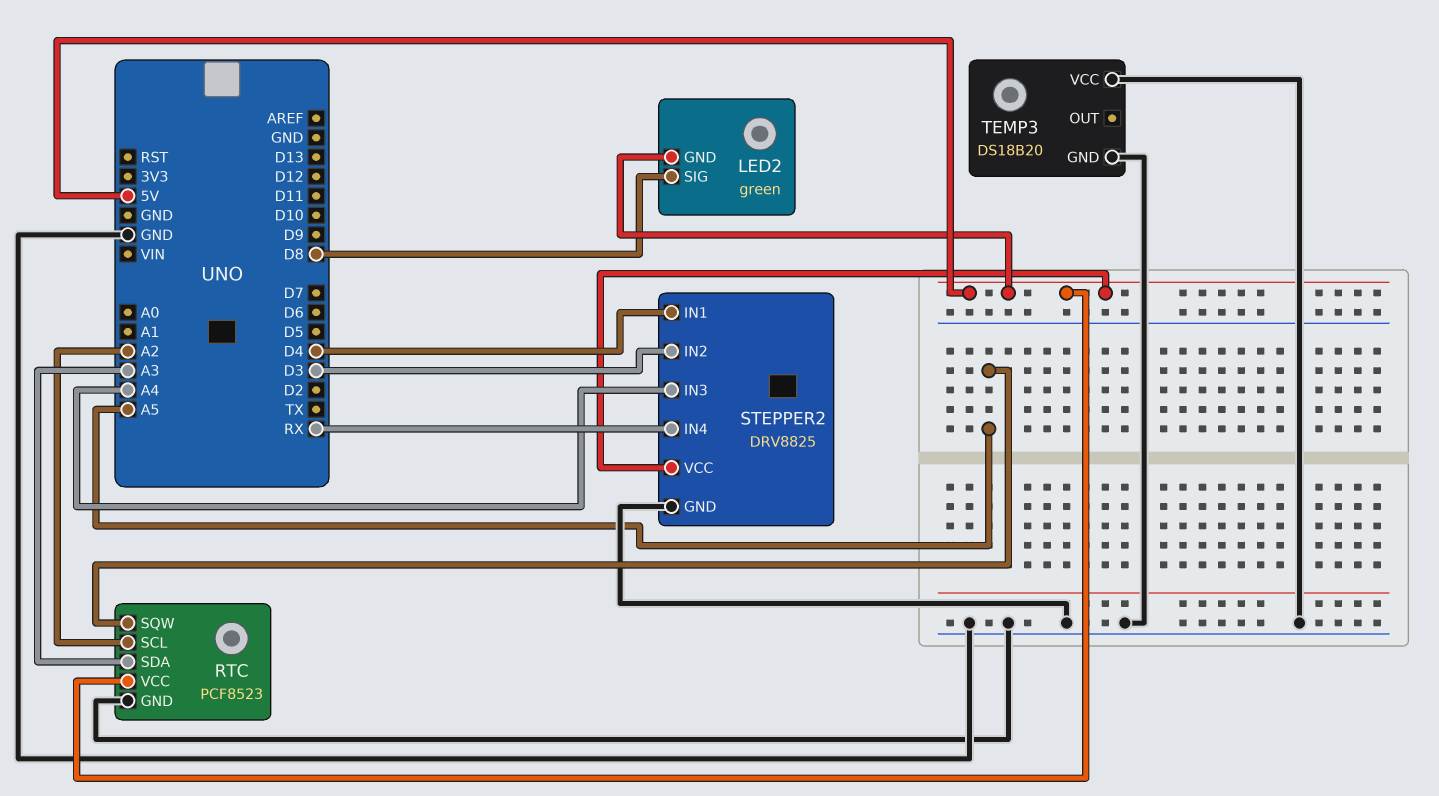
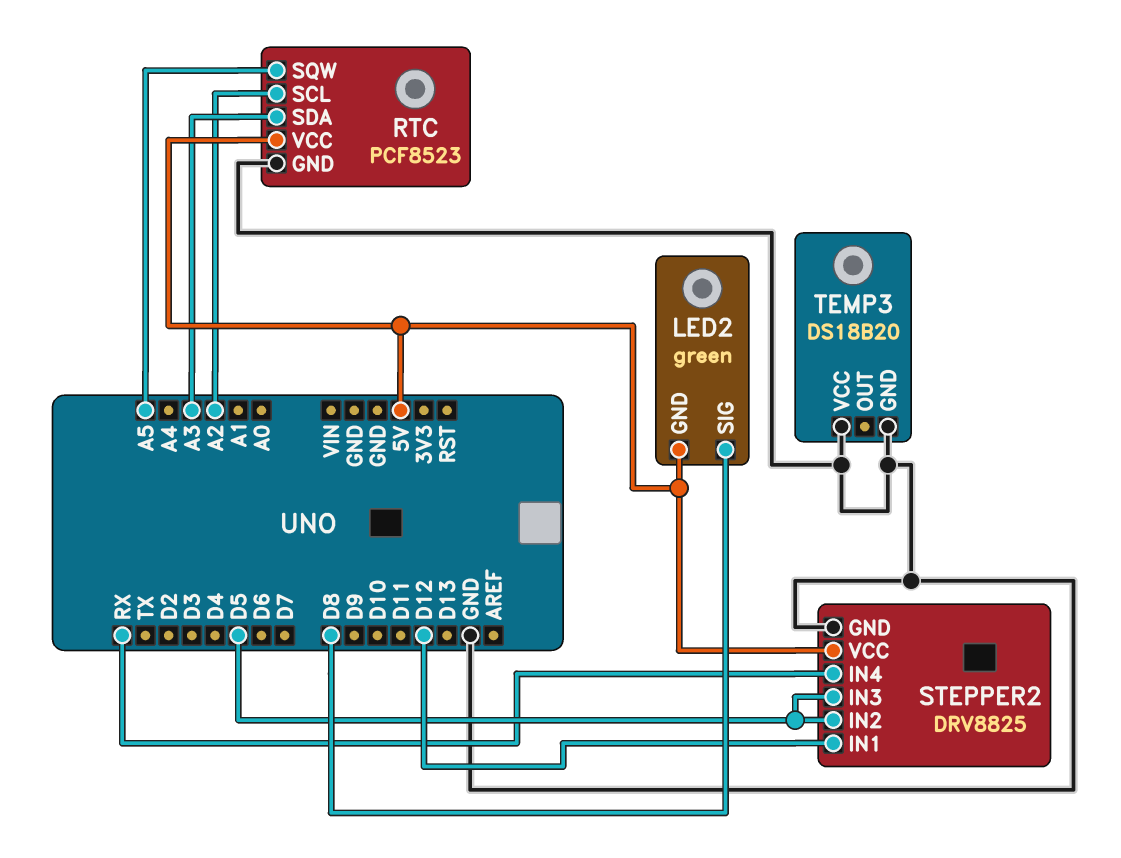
STEPPER2 pin IN1: D4 -> D12
STEPPER2 pin IN2: D3 -> D5
STEPPER2 pin IN3: A4 -> D5

